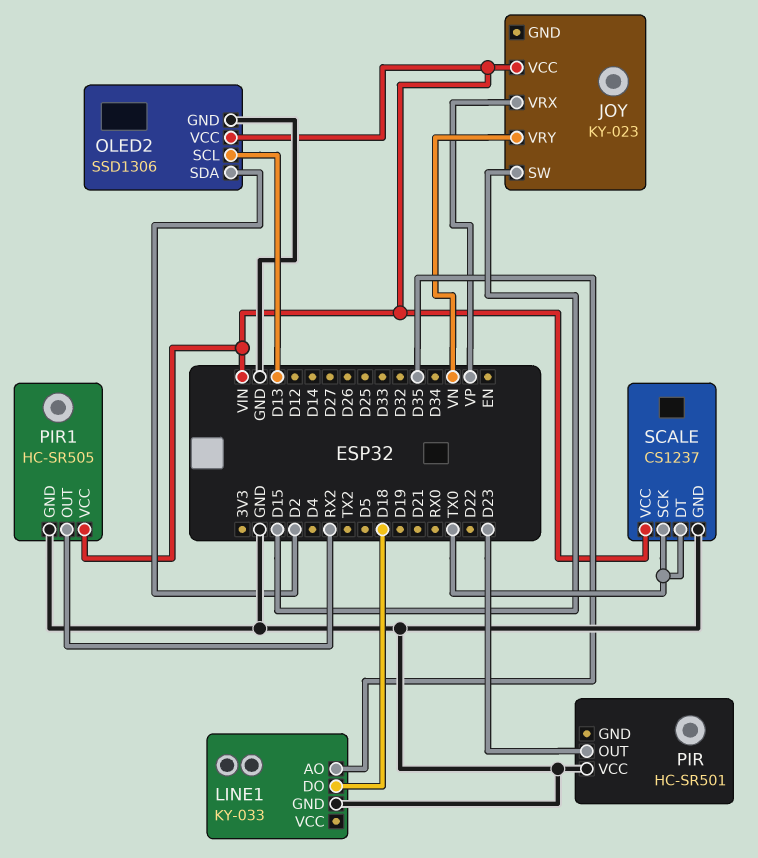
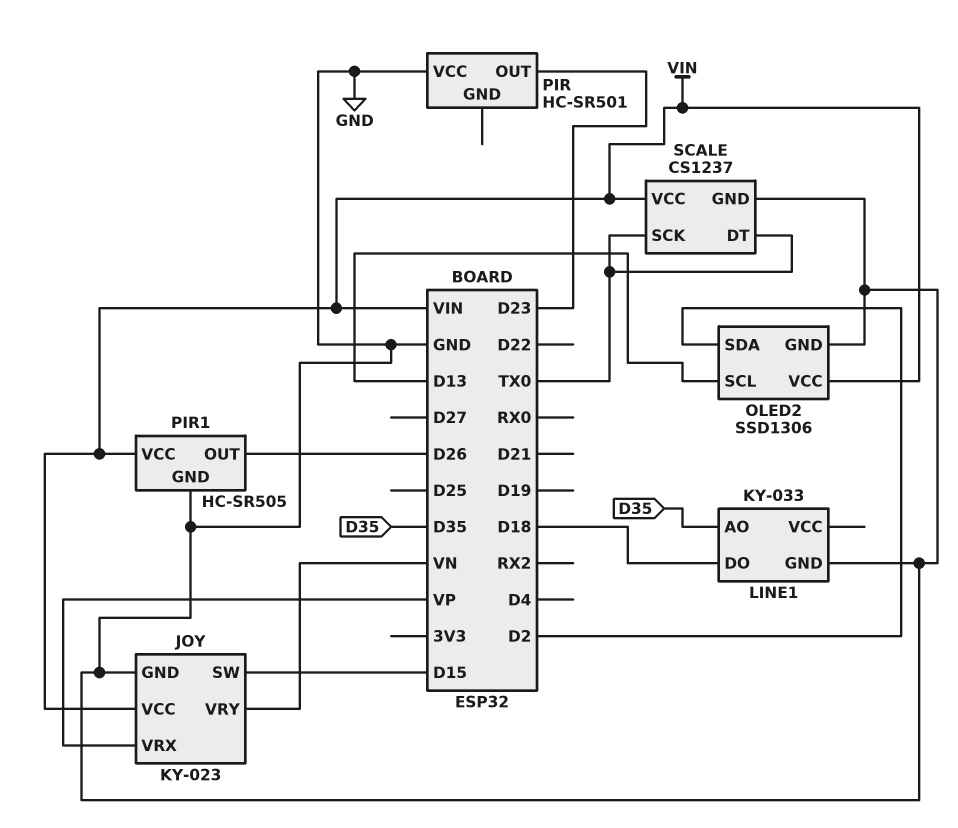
JOY pin GND: none -> GND
PIR1 pin OUT: RX2 -> D26

